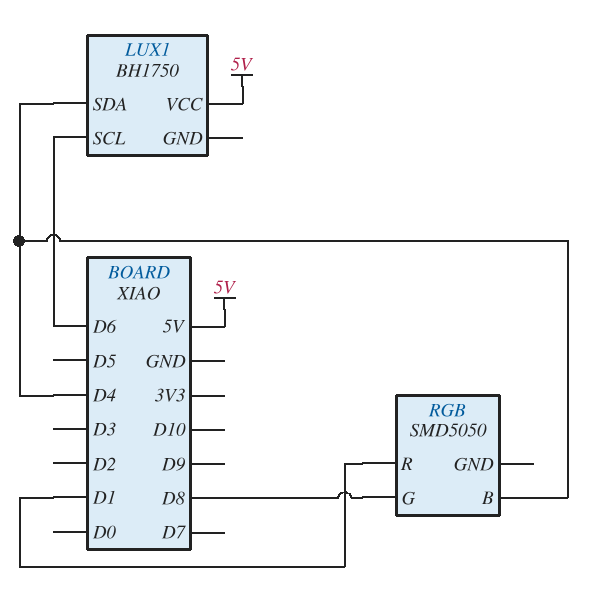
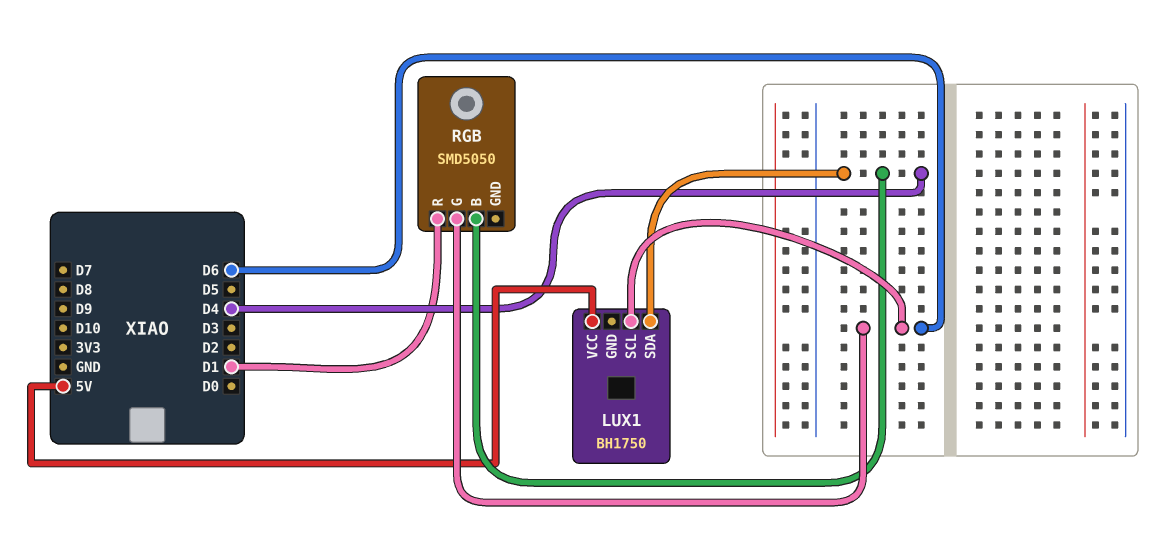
RGB pin G: D8 -> D6

